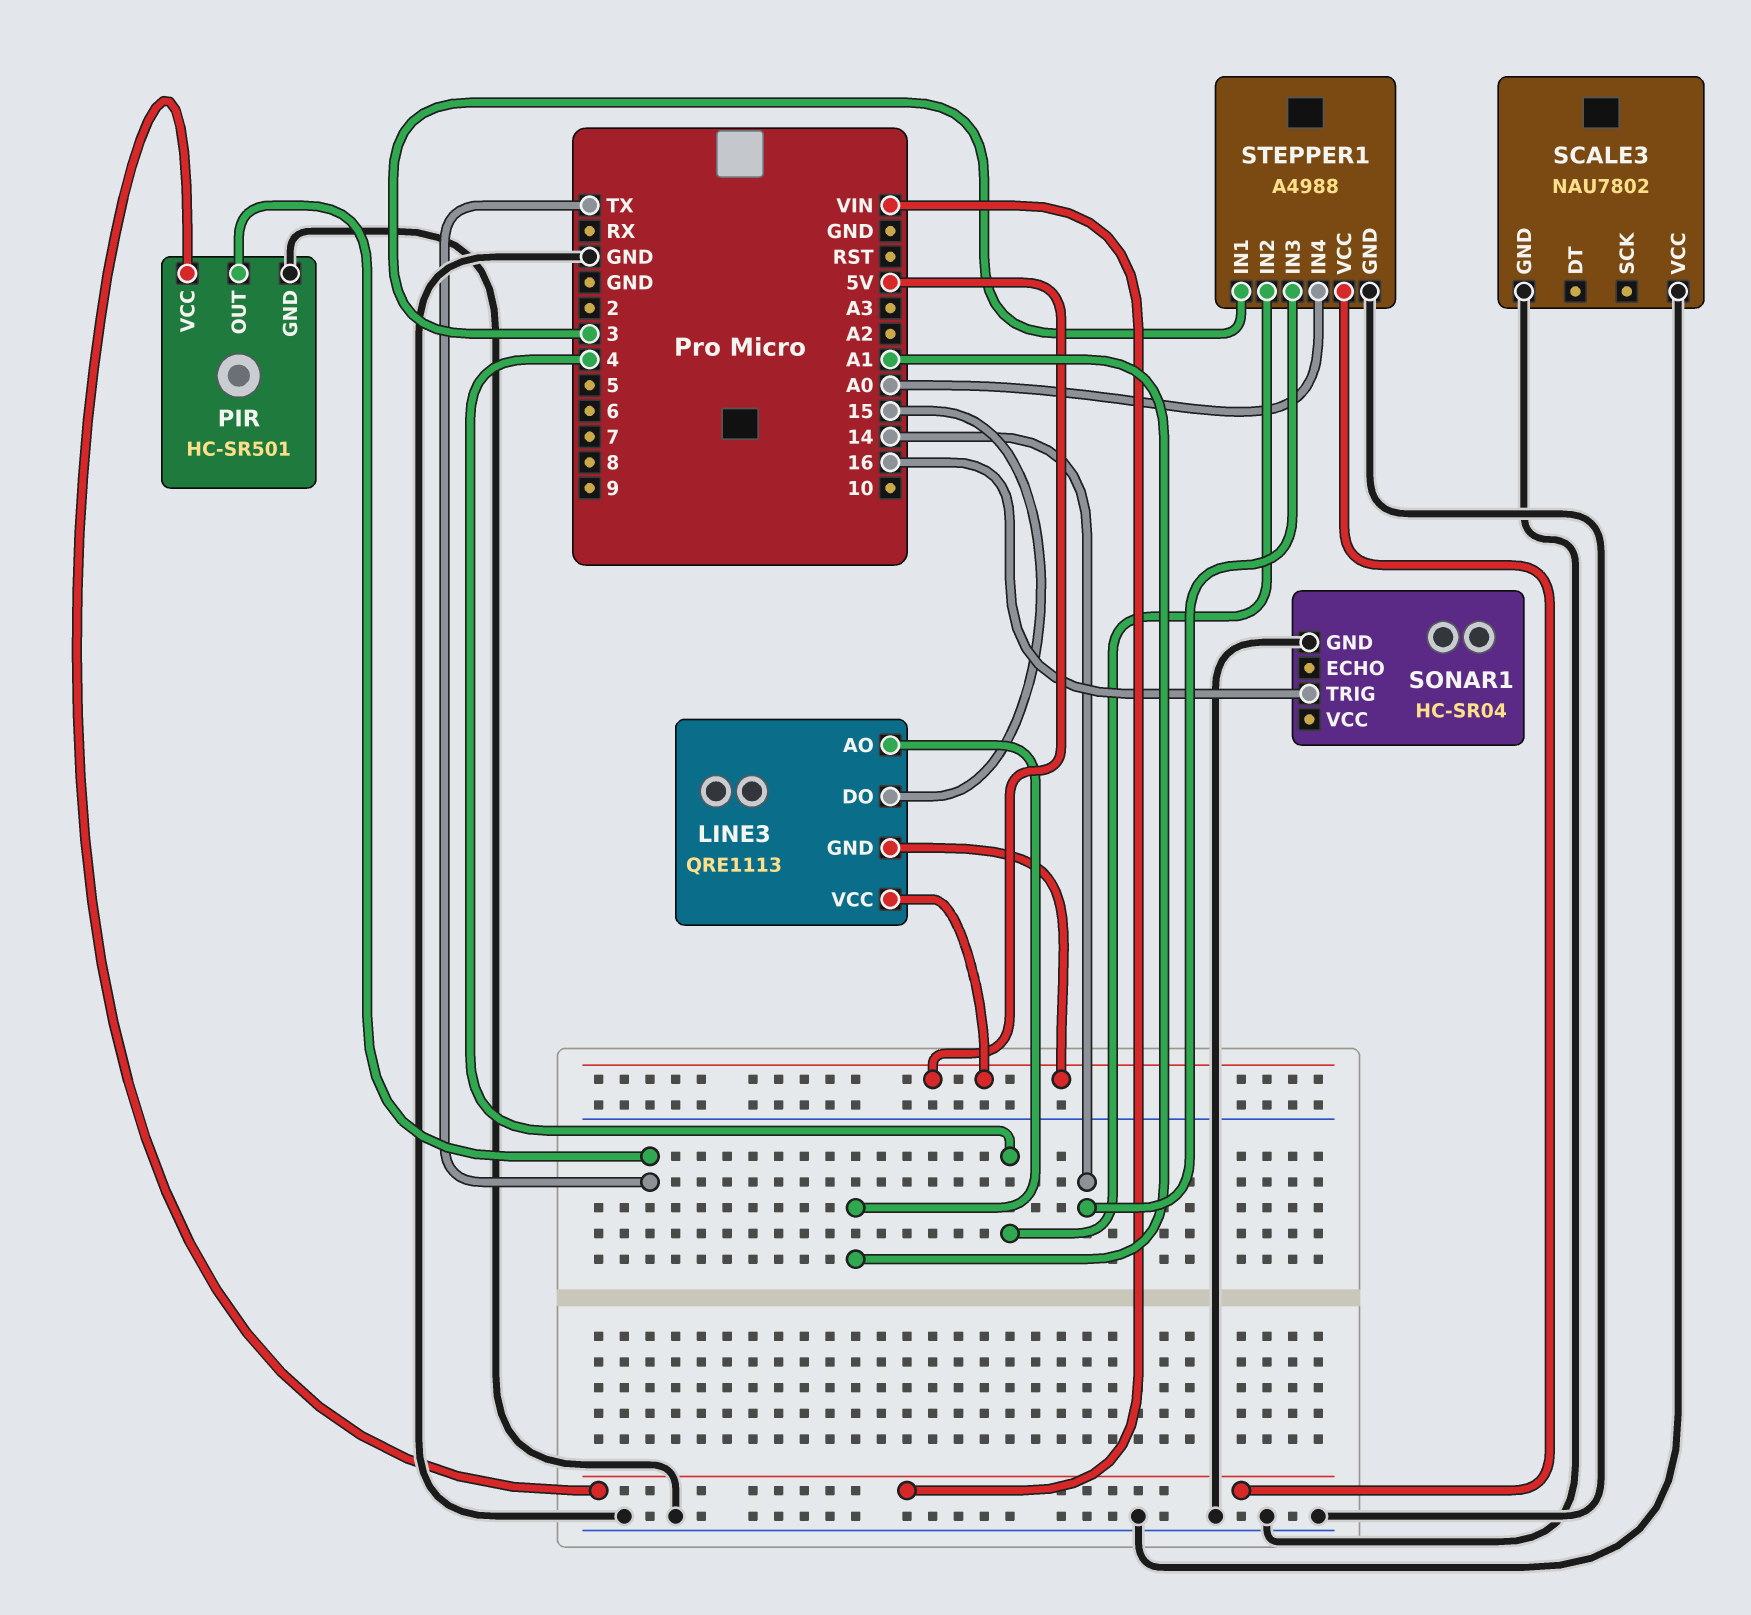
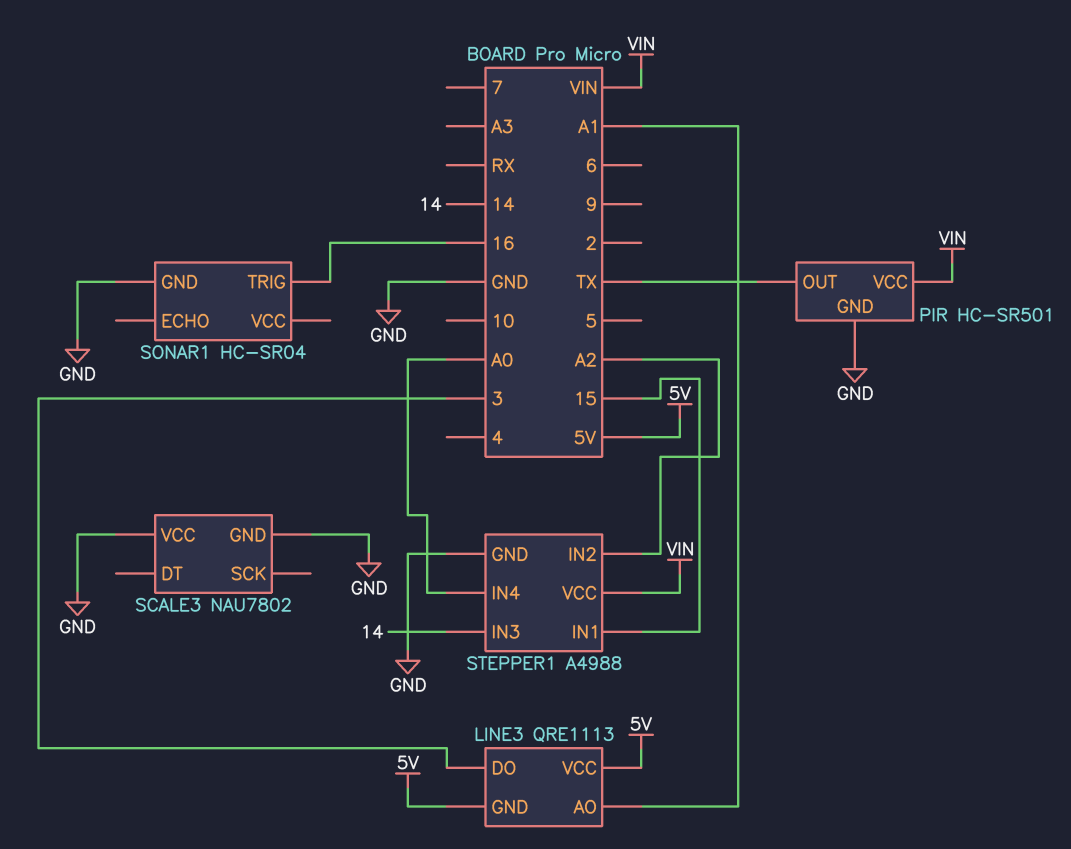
LINE3 pin DO: 15 -> 3
STEPPER1 pin IN1: 3 -> 15
STEPPER1 pin IN2: 4 -> A2

